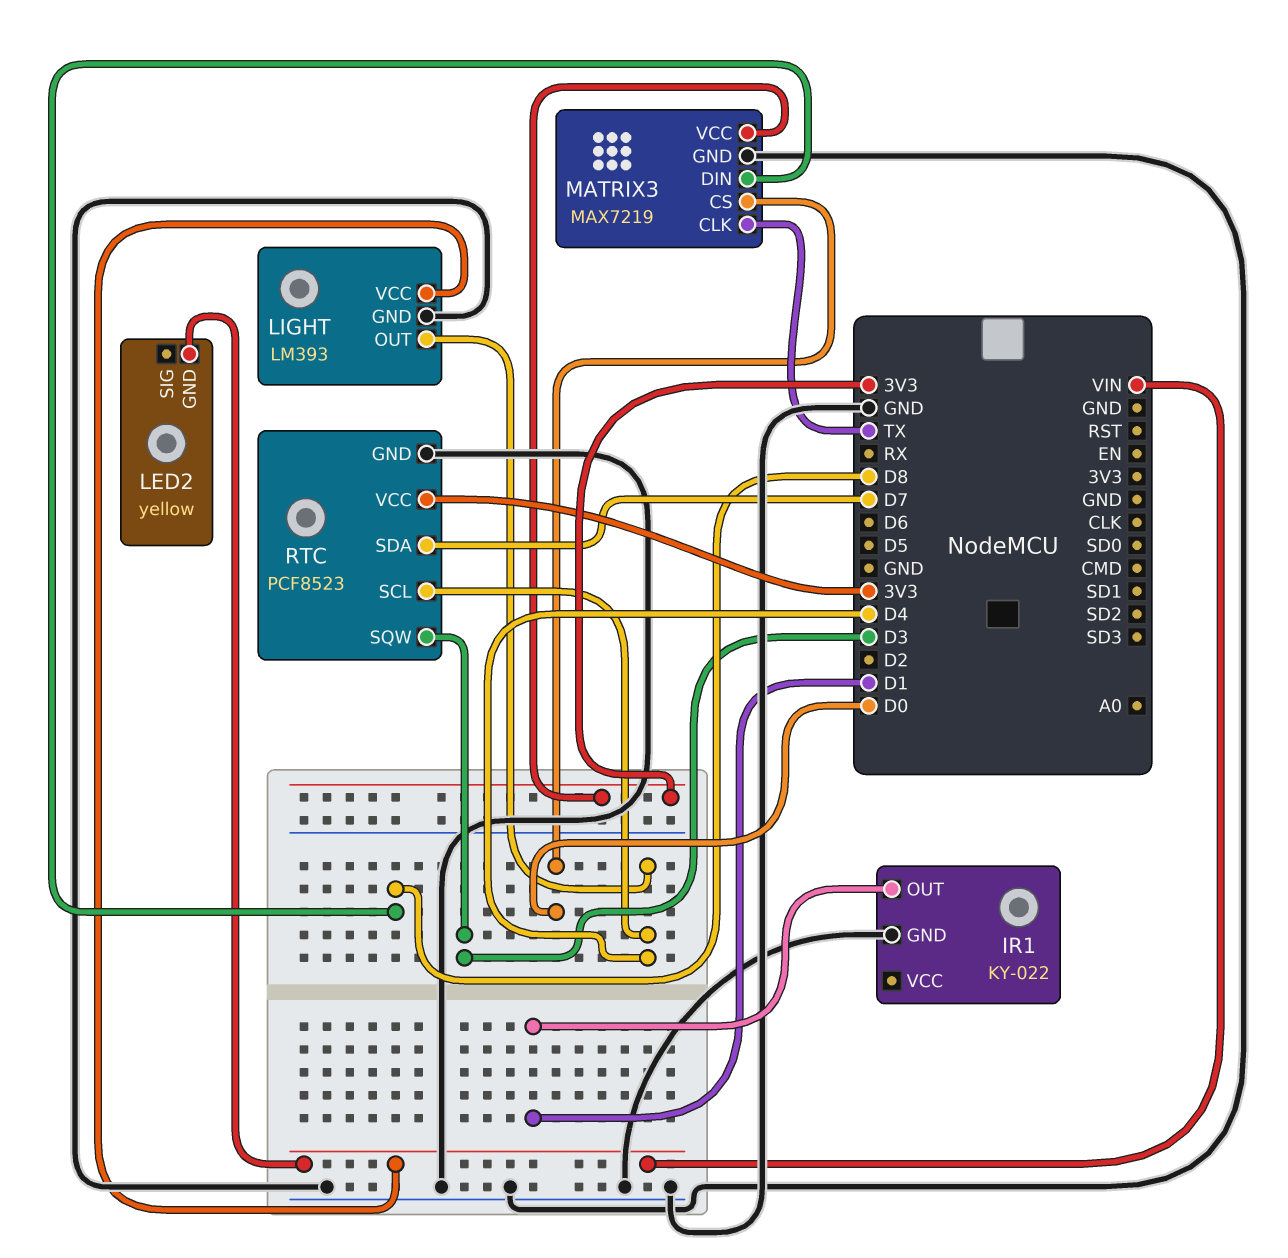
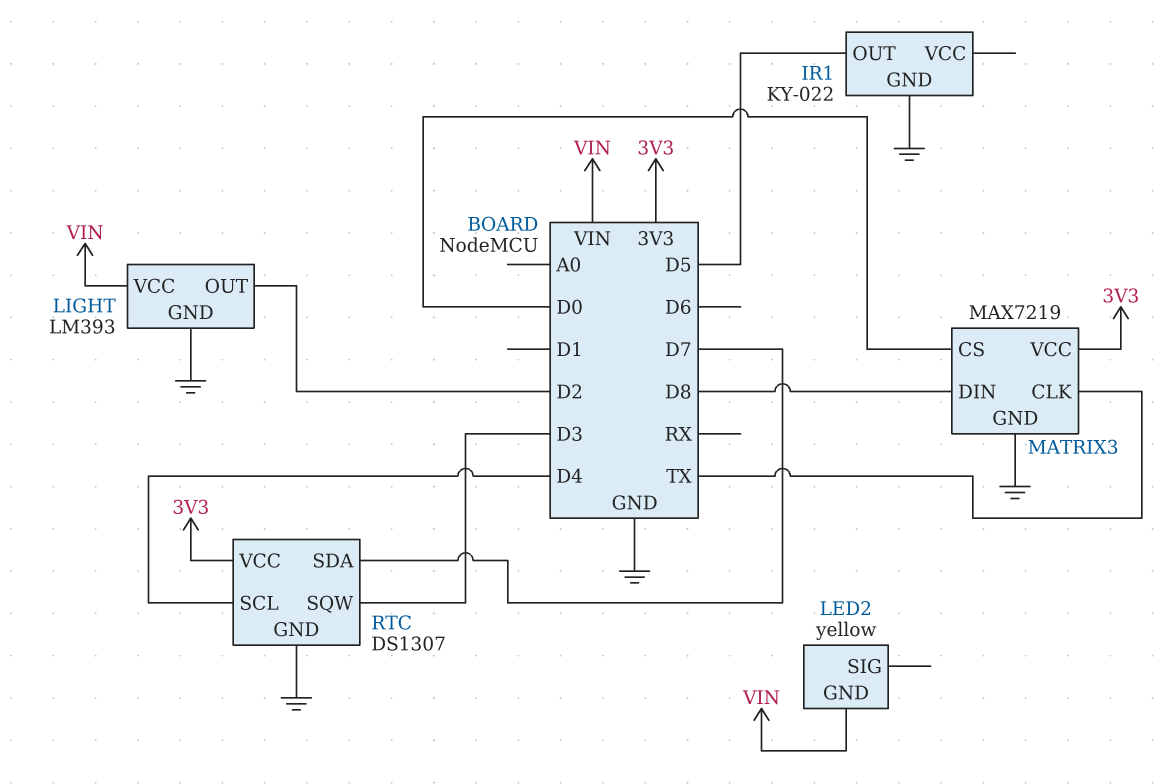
IR1 pin OUT: D1 -> D5
LIGHT pin OUT: D4 -> D2
RTC: PCF8523 -> DS1307

